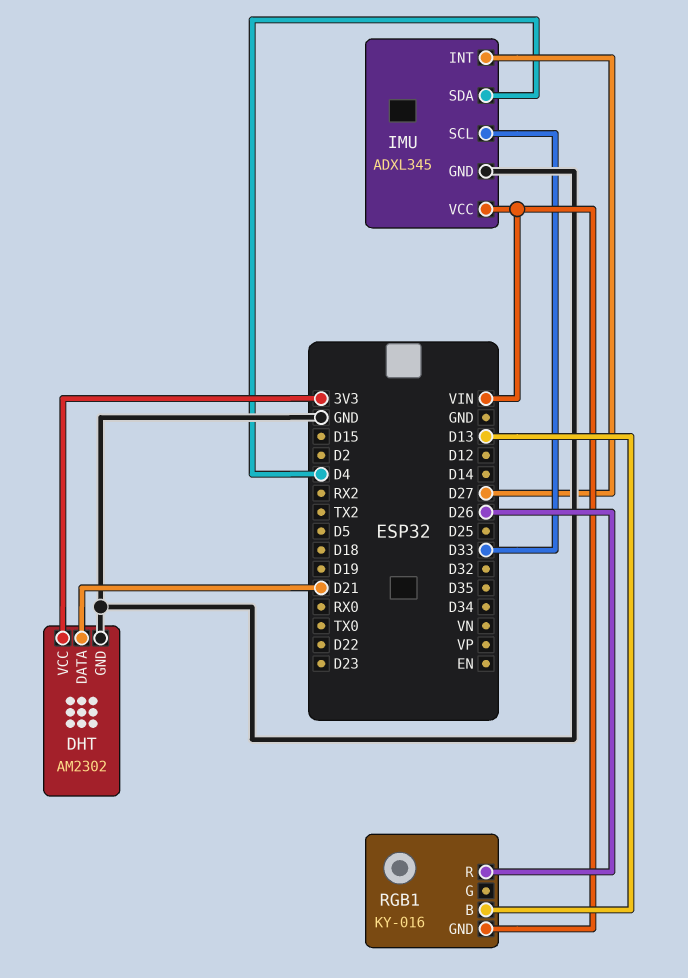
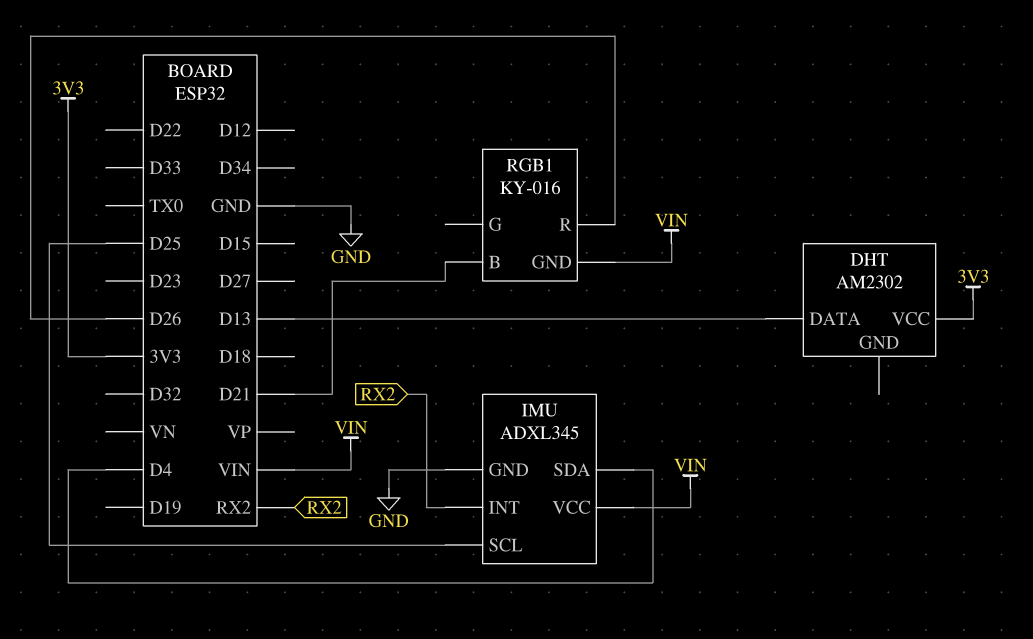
DHT pin DATA: D21 -> D13
DHT pin GND: GND -> none
IMU pin INT: D27 -> RX2
IMU pin SCL: D33 -> D25
RGB1 pin B: D13 -> D21

